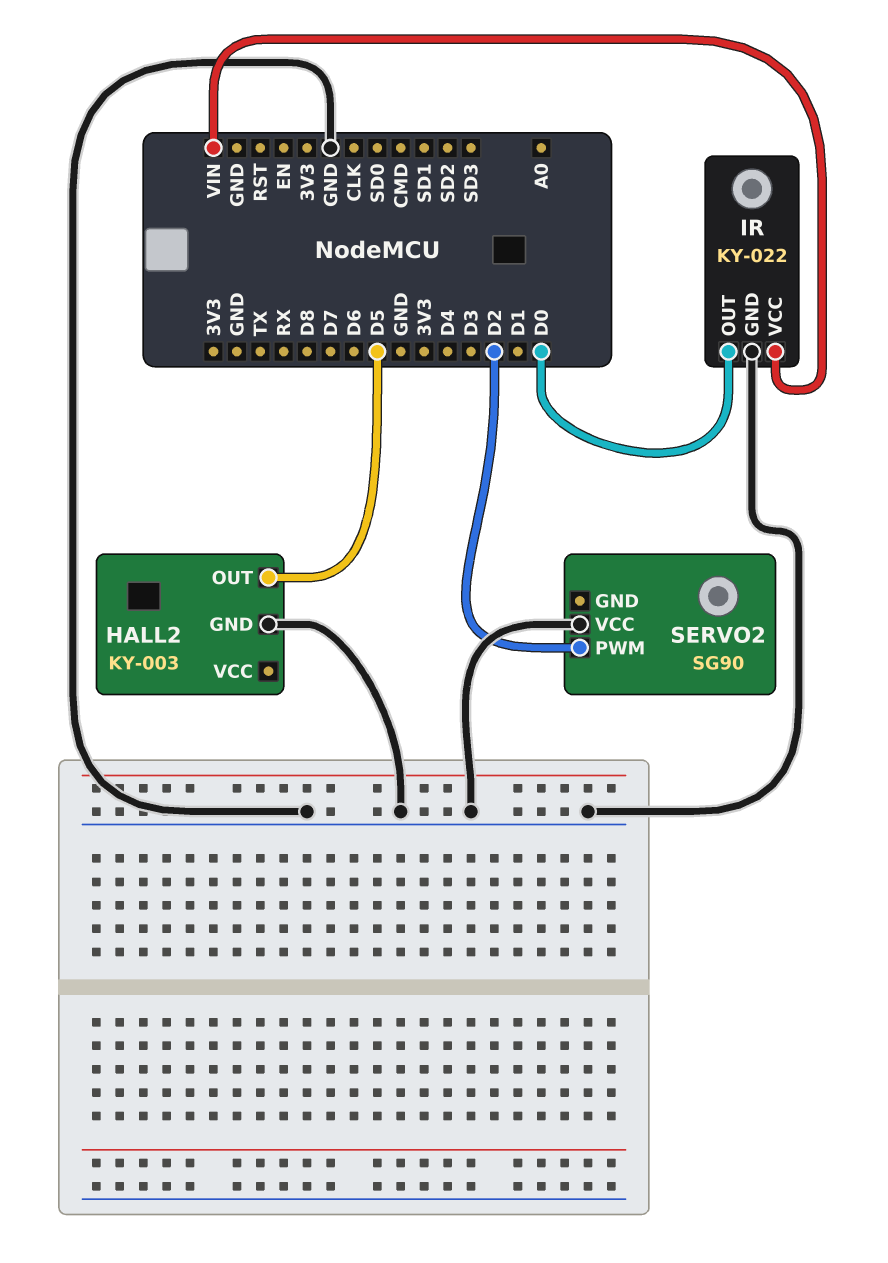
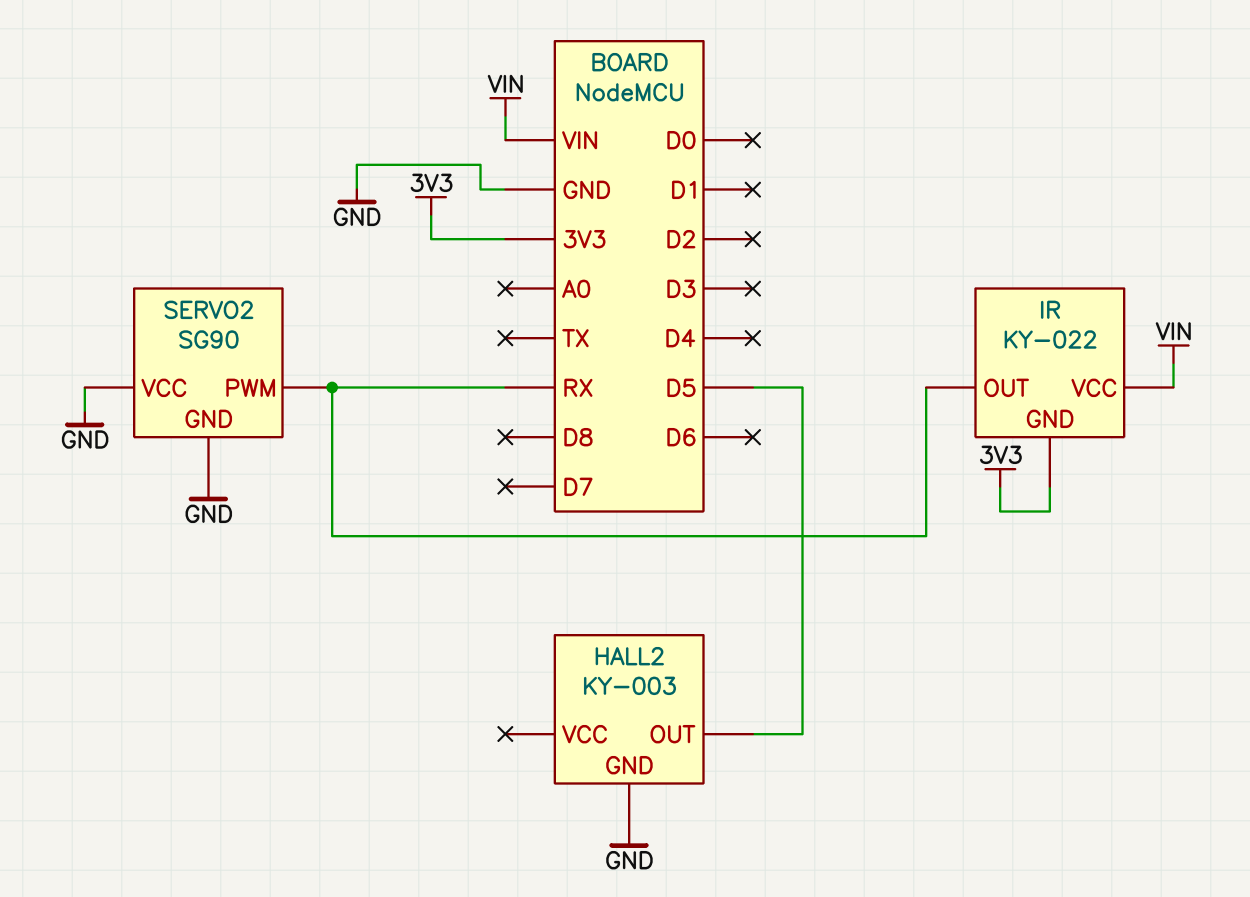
IR pin GND: GND -> 3V3
IR pin OUT: D0 -> RX
SERVO2 pin GND: none -> GND
SERVO2 pin PWM: D2 -> RX

